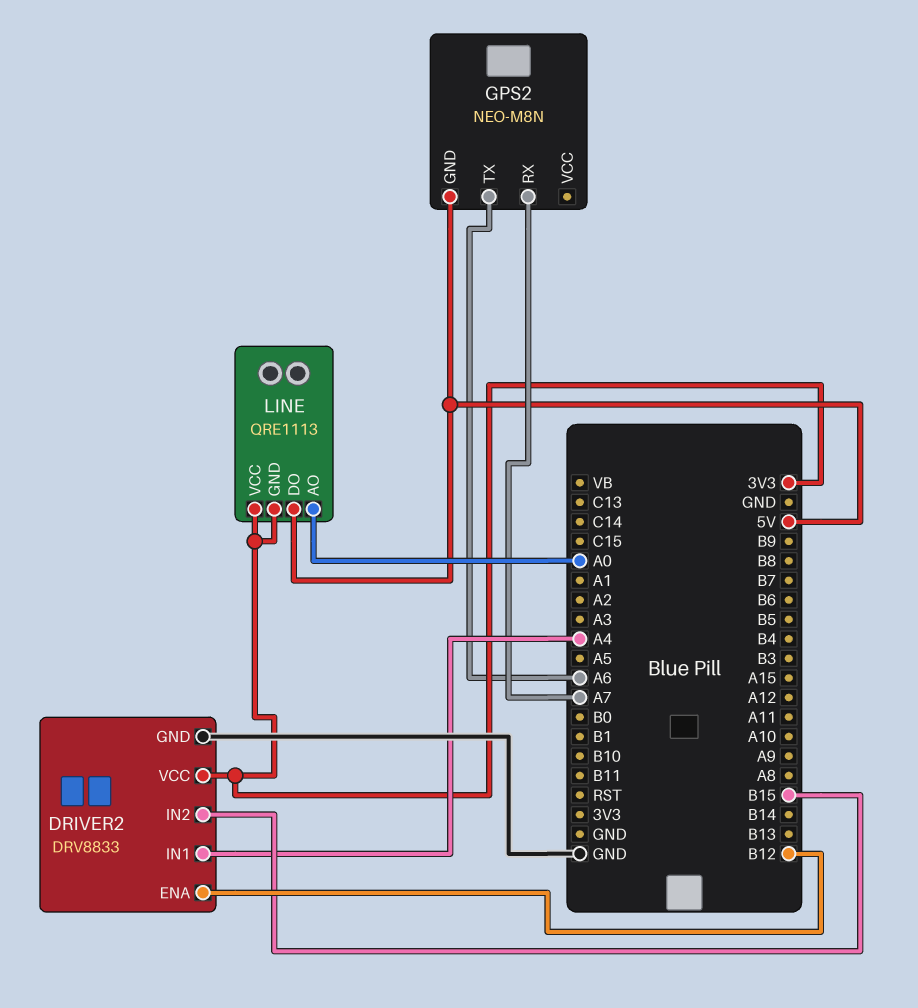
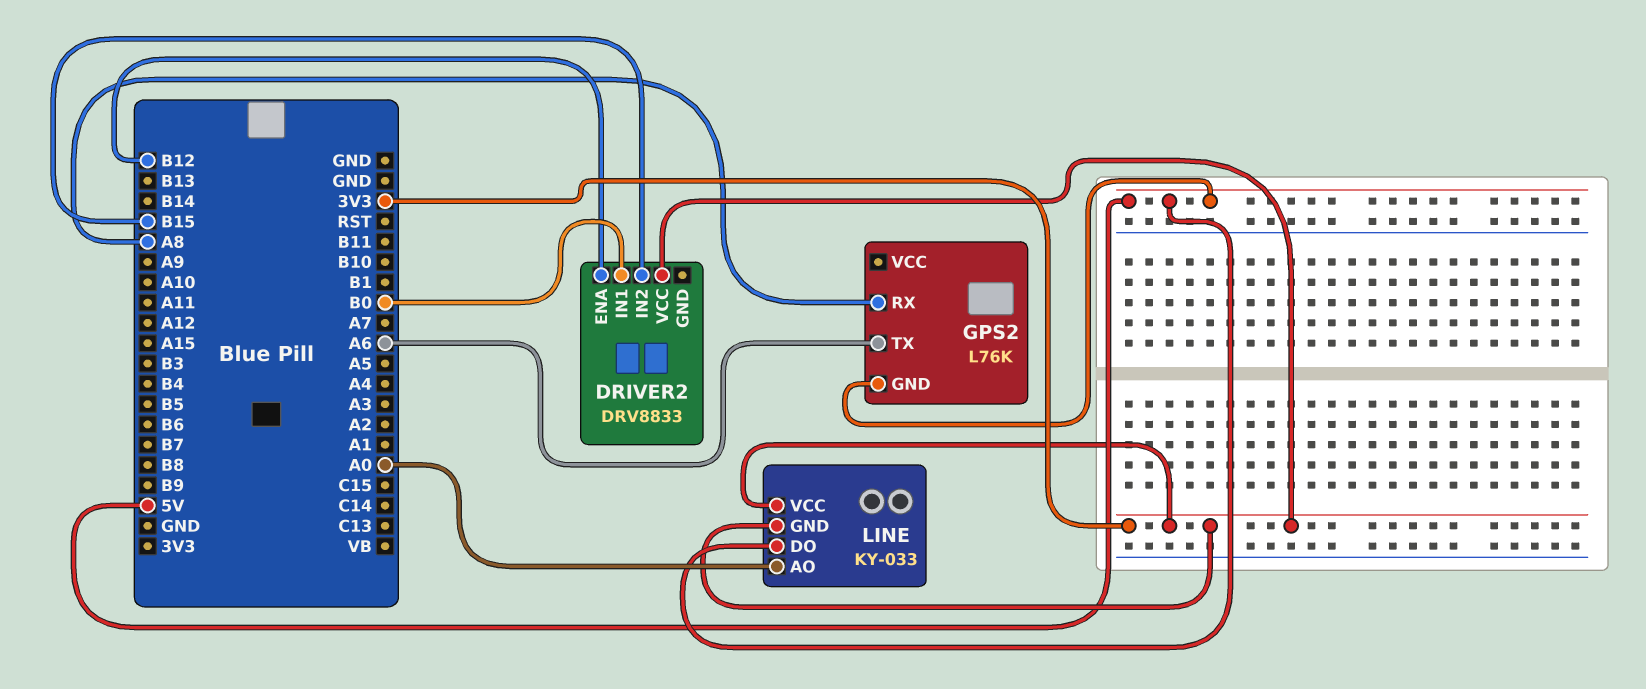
DRIVER2 pin GND: GND -> none
DRIVER2 pin IN1: A4 -> B0
GPS2: NEO-M8N -> L76K
GPS2 pin RX: A7 -> A8
LINE: QRE1113 -> KY-033

